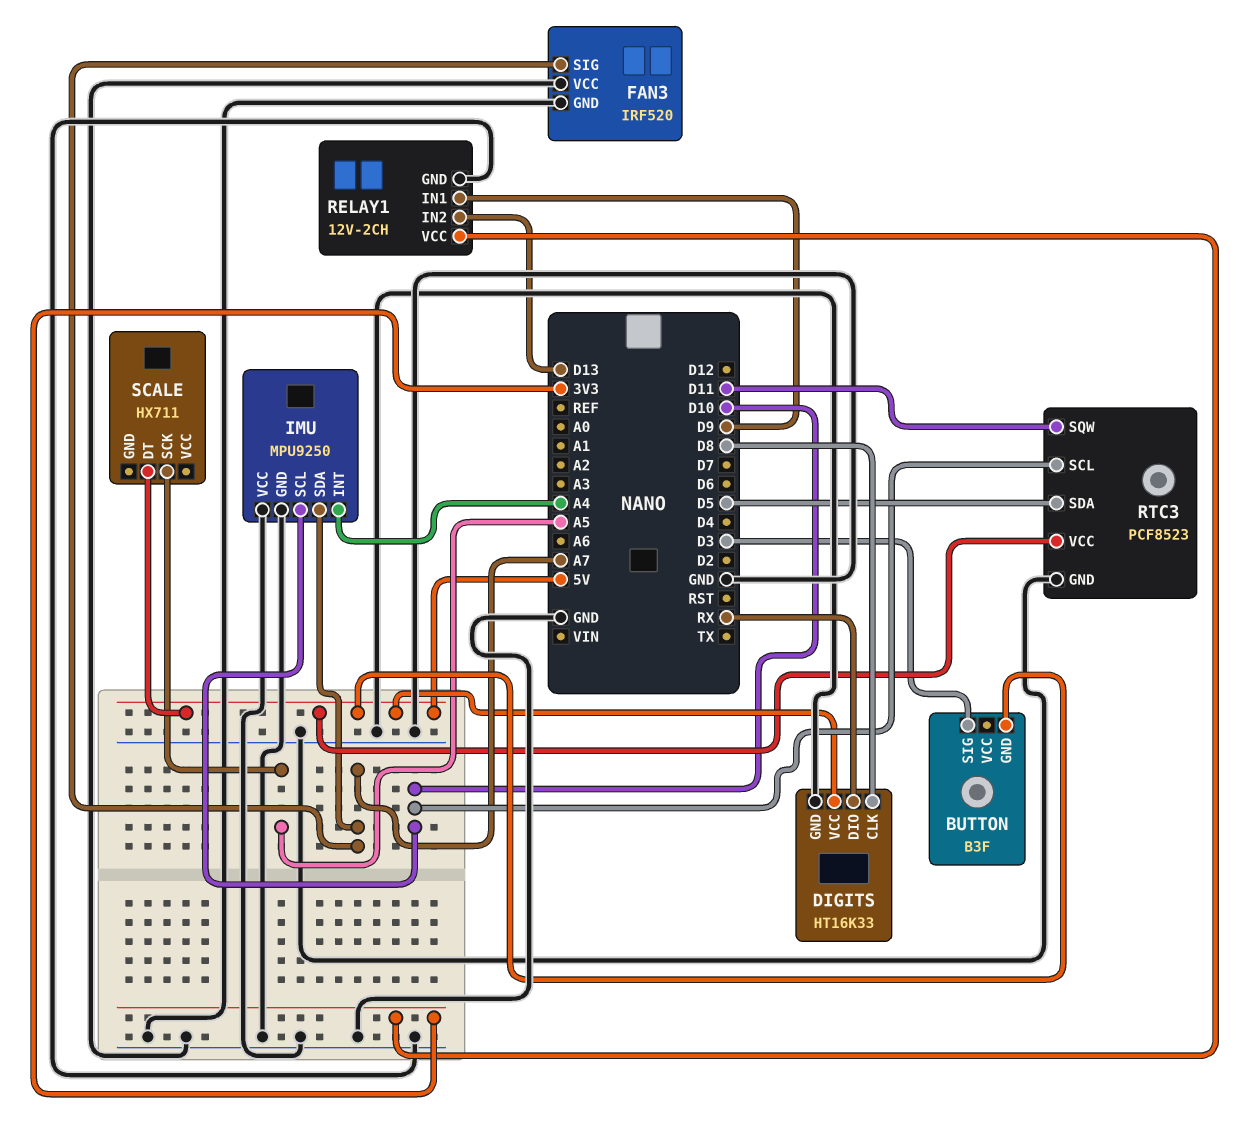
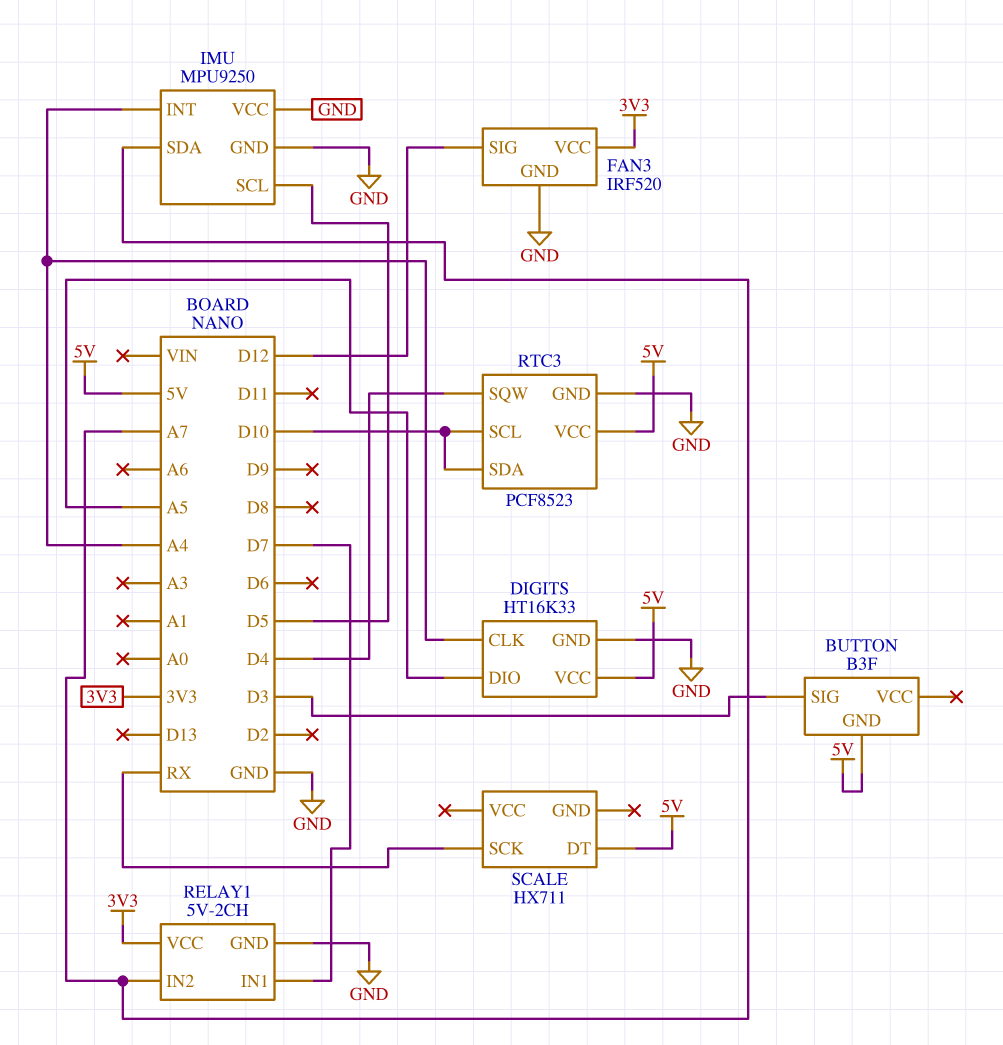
DIGITS pin CLK: D8 -> A4
DIGITS pin DIO: RX -> A5
FAN3 pin SIG: A7 -> D12
FAN3 pin VCC: GND -> 3V3
IMU pin SCL: D10 -> D5
RELAY1: 12V-2CH -> 5V-2CH
RELAY1 pin IN1: D9 -> D7
RELAY1 pin IN2: D13 -> A7
RTC3 pin SDA: D5 -> D10
RTC3 pin SQW: D11 -> D4
SCALE pin SCK: A5 -> RX

